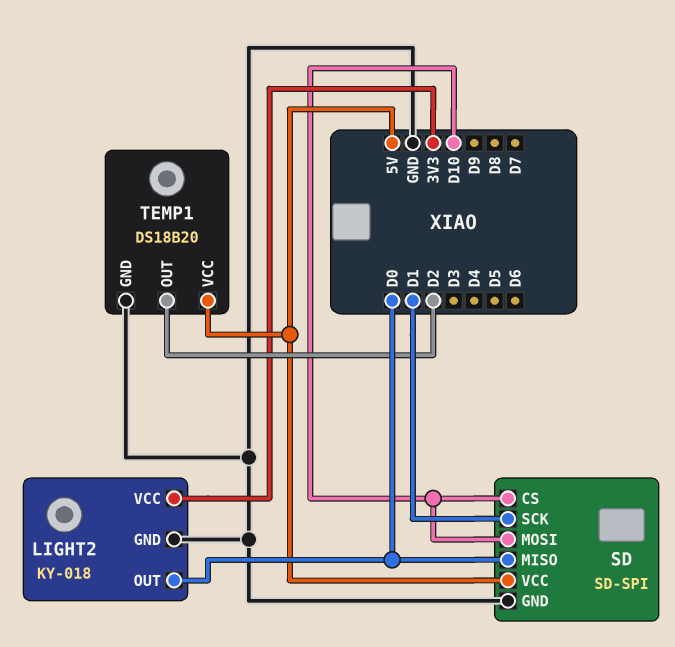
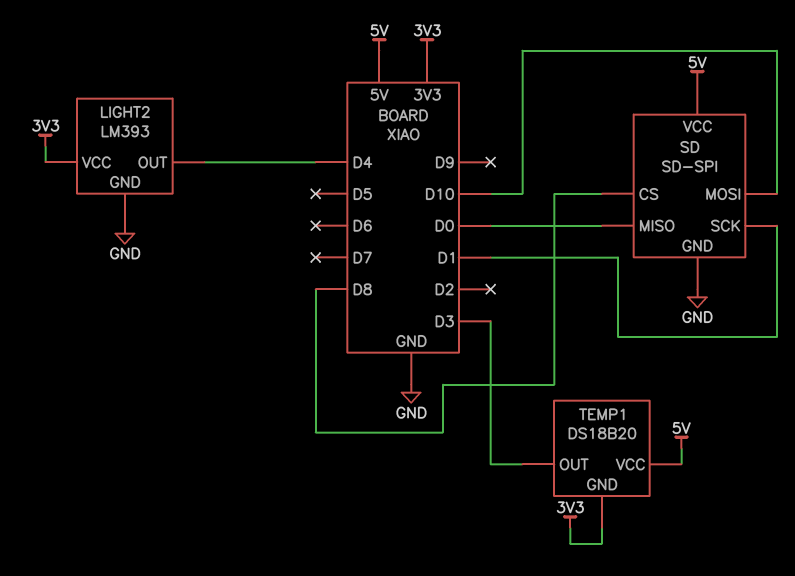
LIGHT2: KY-018 -> LM393
LIGHT2 pin OUT: D0 -> D4
SD pin CS: D10 -> D8
TEMP1 pin GND: GND -> 3V3
TEMP1 pin OUT: D2 -> D3

